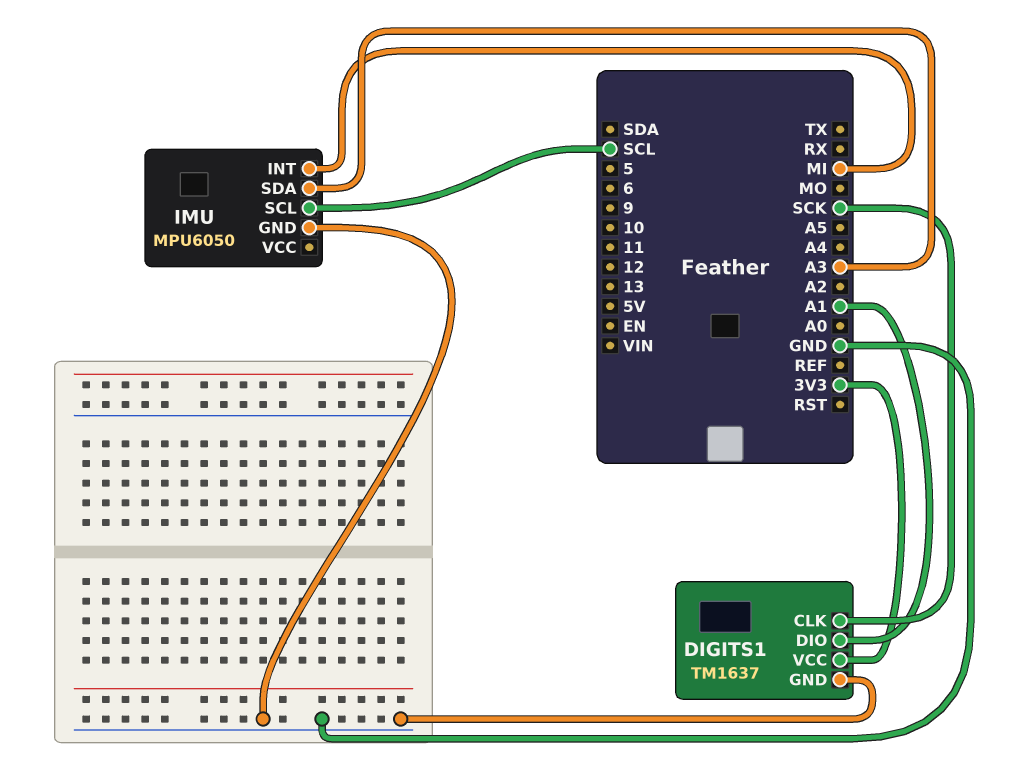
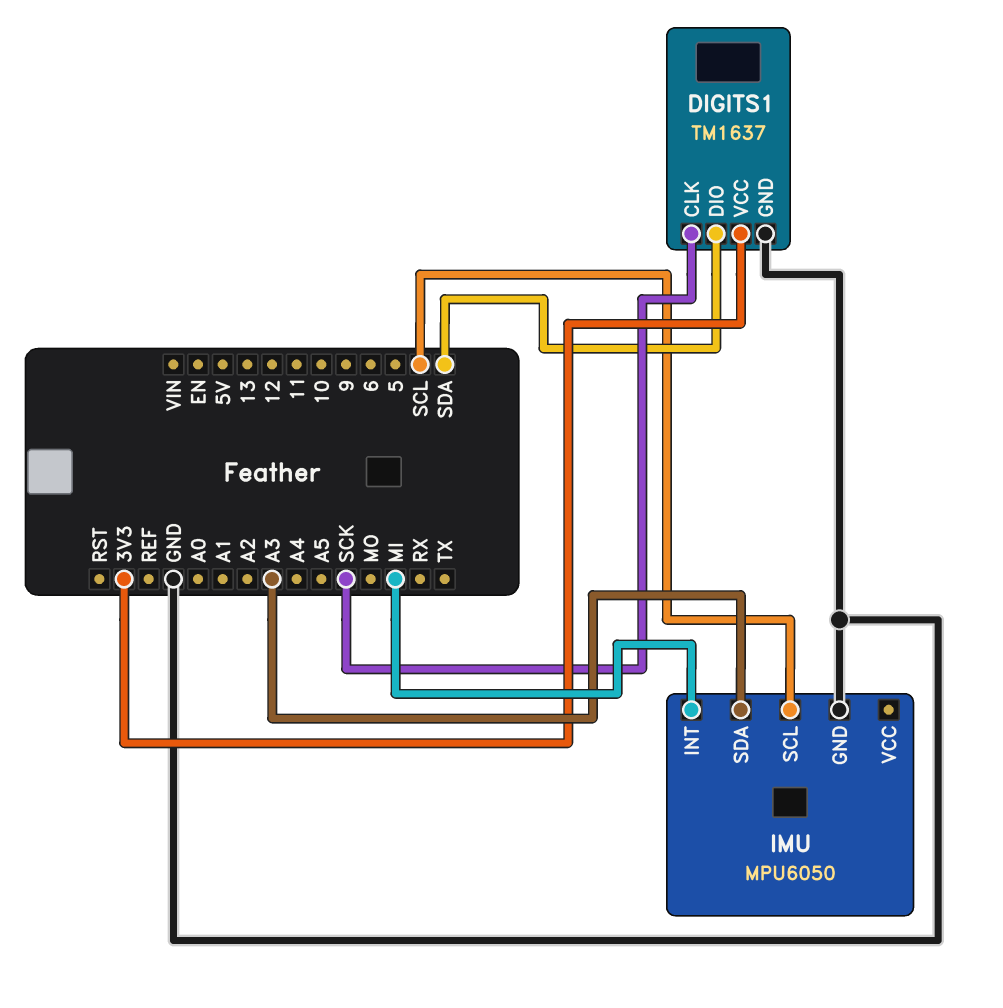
DIGITS1 pin DIO: A1 -> SDA

